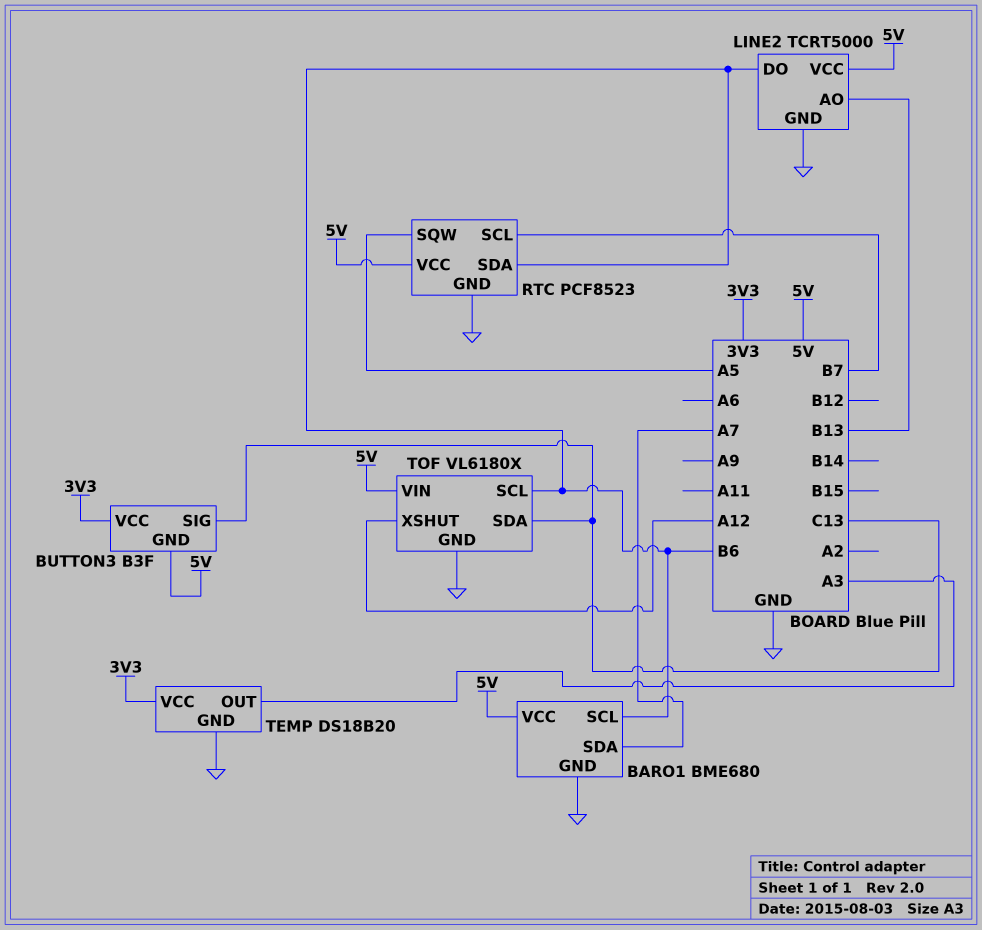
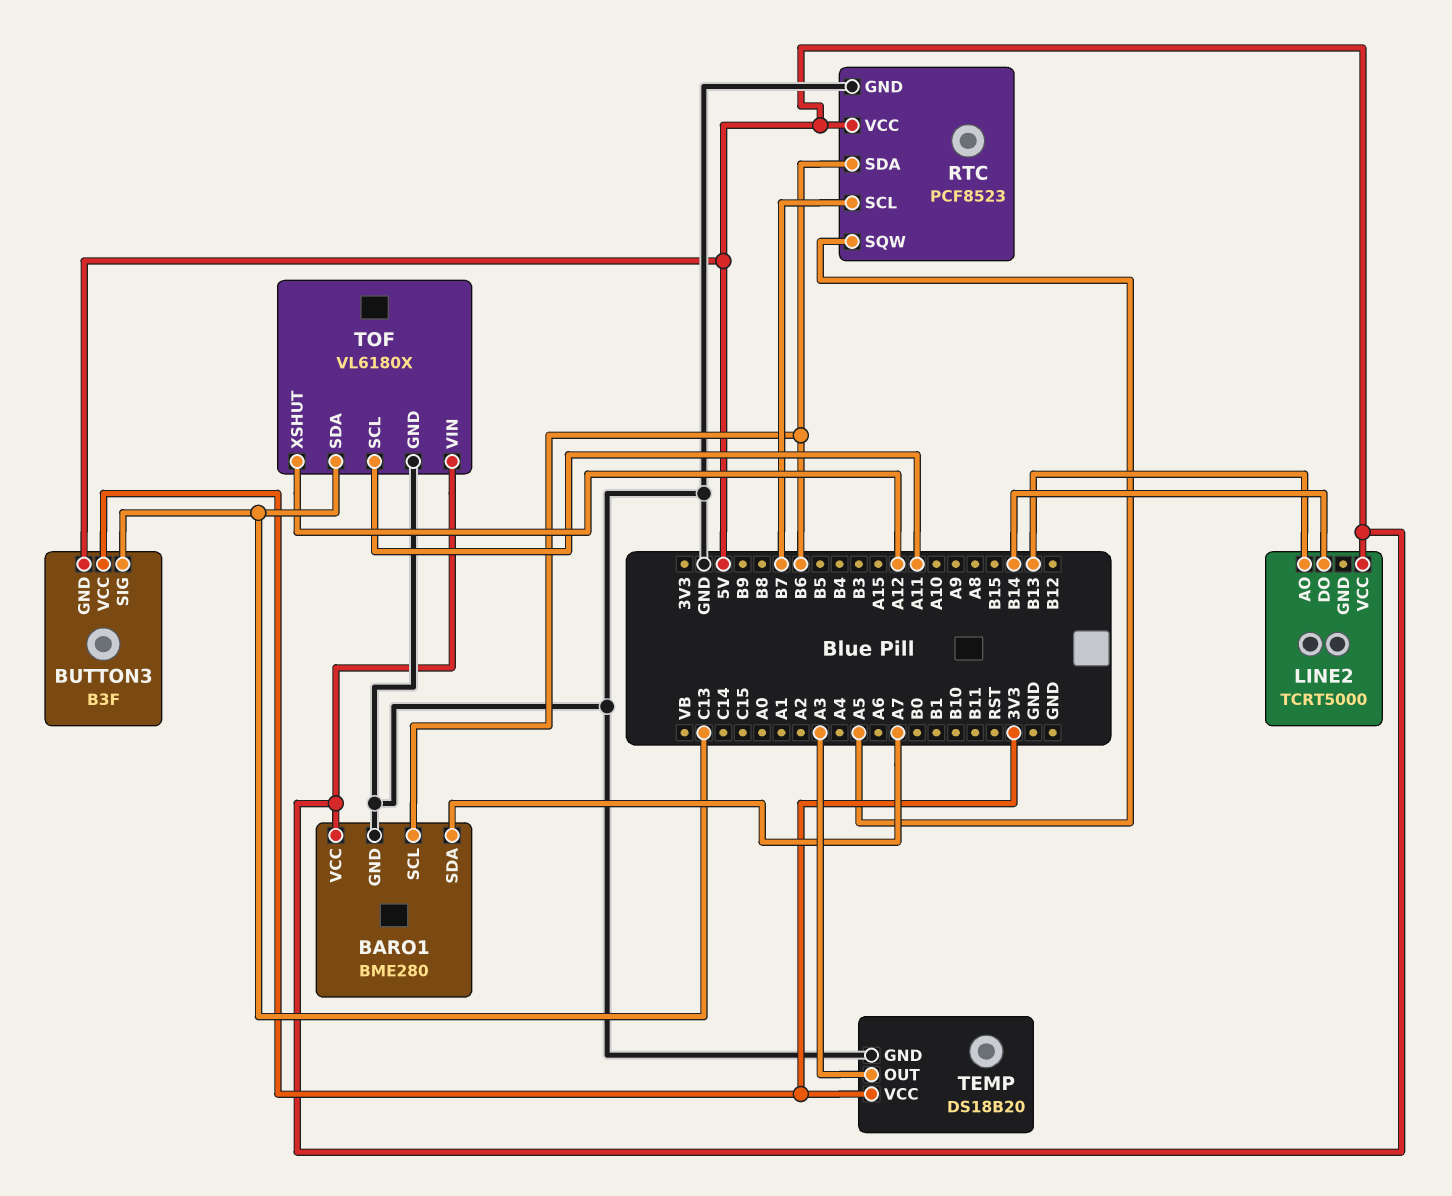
BARO1: BME680 -> BME280
LINE2 pin DO: B6 -> B14
LINE2 pin GND: GND -> none
TOF pin SCL: B6 -> A11

